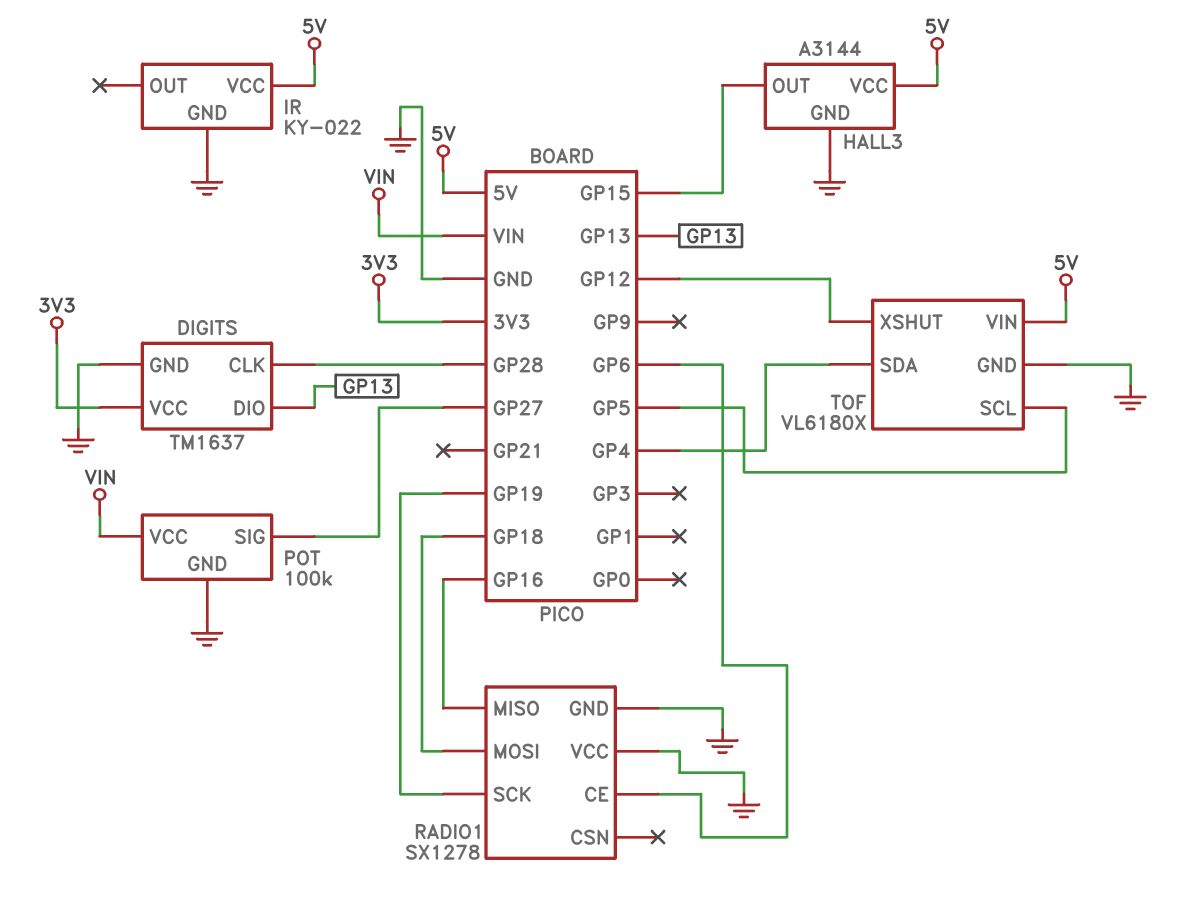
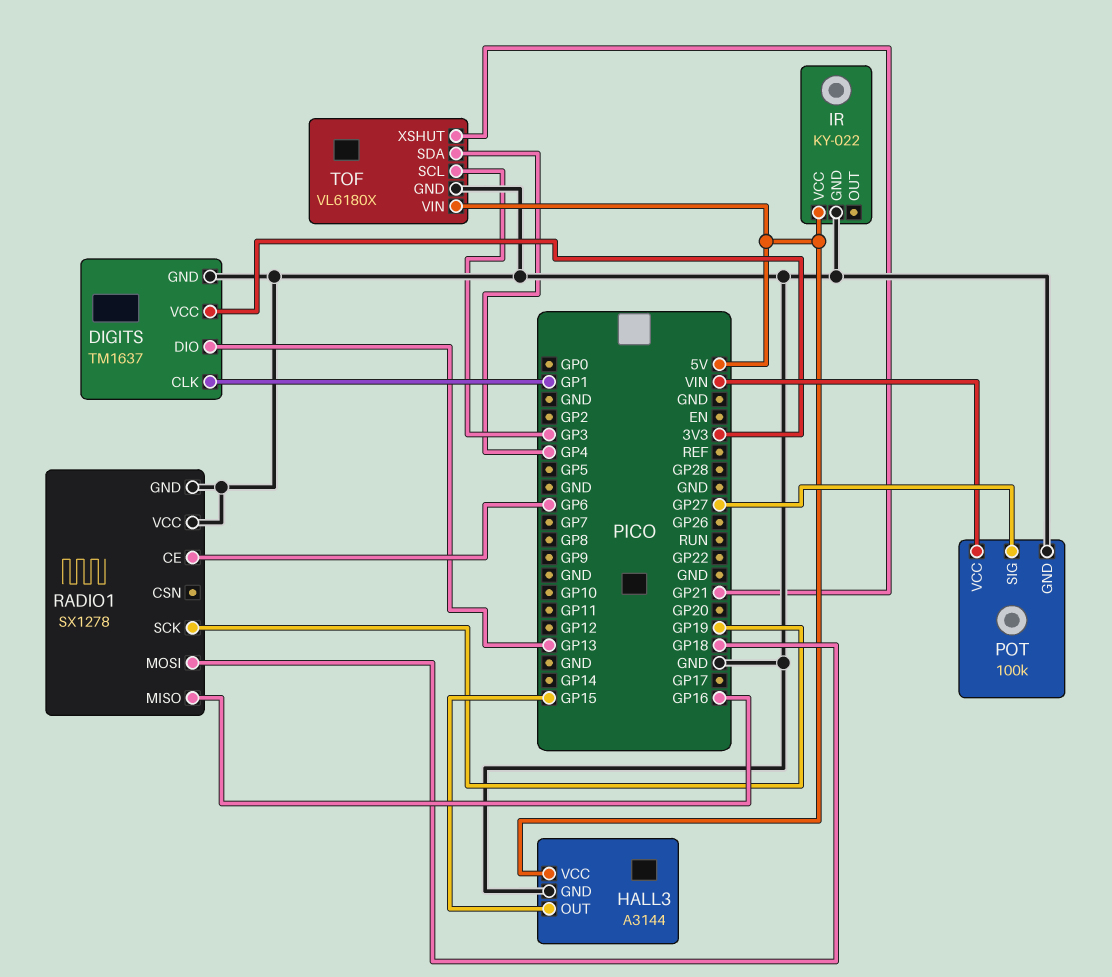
DIGITS pin CLK: GP28 -> GP1
TOF pin SCL: GP5 -> GP3
TOF pin XSHUT: GP12 -> GP21

